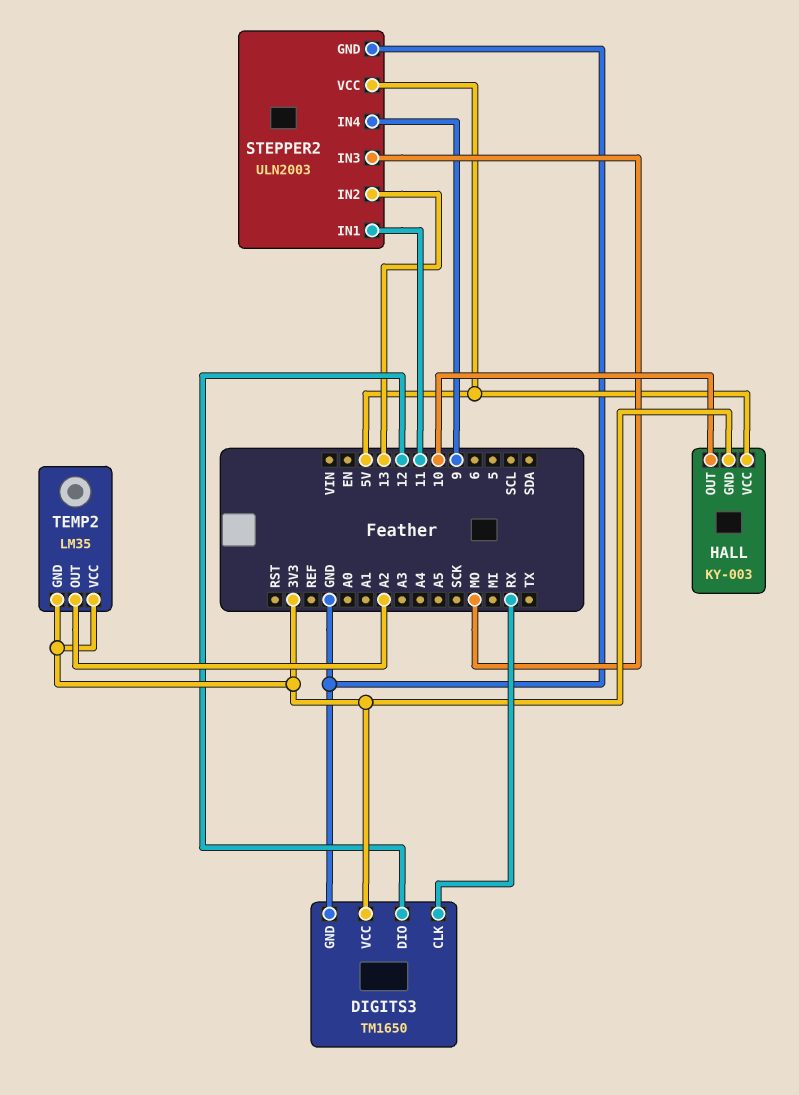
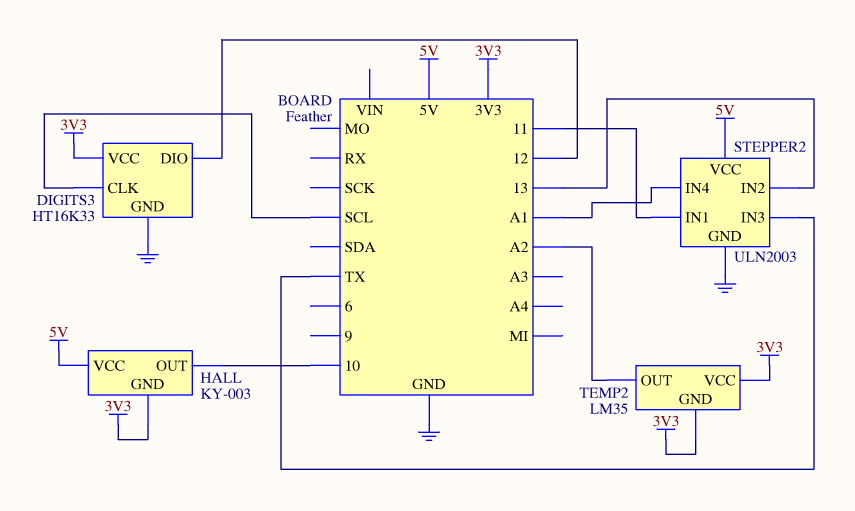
DIGITS3: TM1650 -> HT16K33
DIGITS3 pin CLK: RX -> SCL
STEPPER2 pin IN3: MO -> TX
STEPPER2 pin IN4: 9 -> A1

